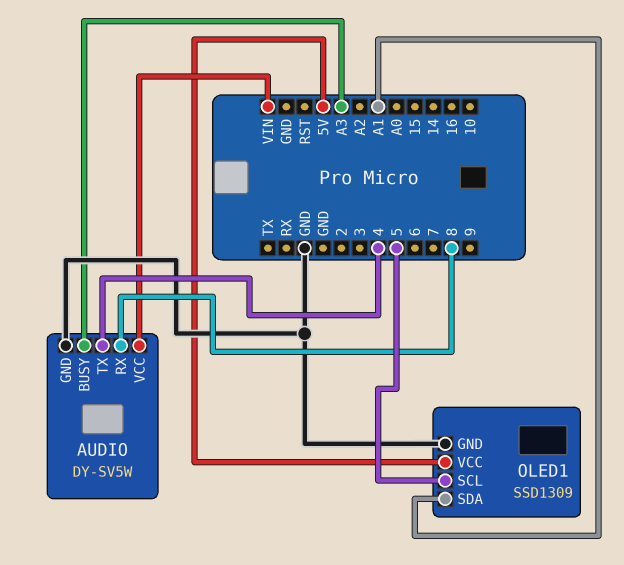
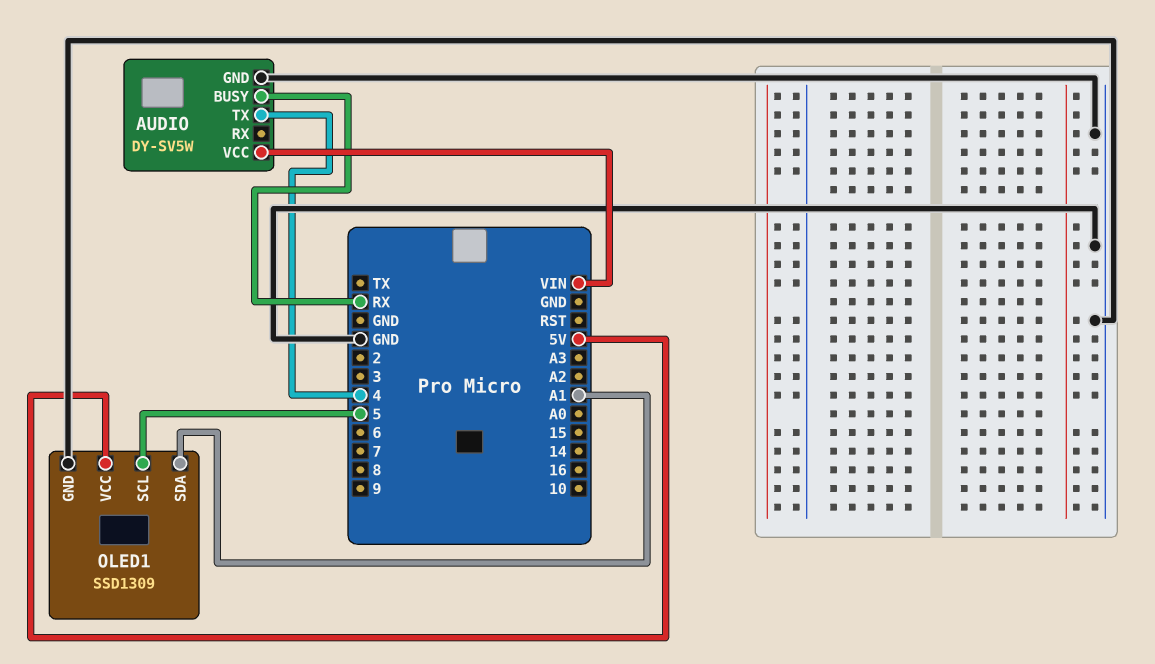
AUDIO pin BUSY: A3 -> RX
AUDIO pin RX: 8 -> none

